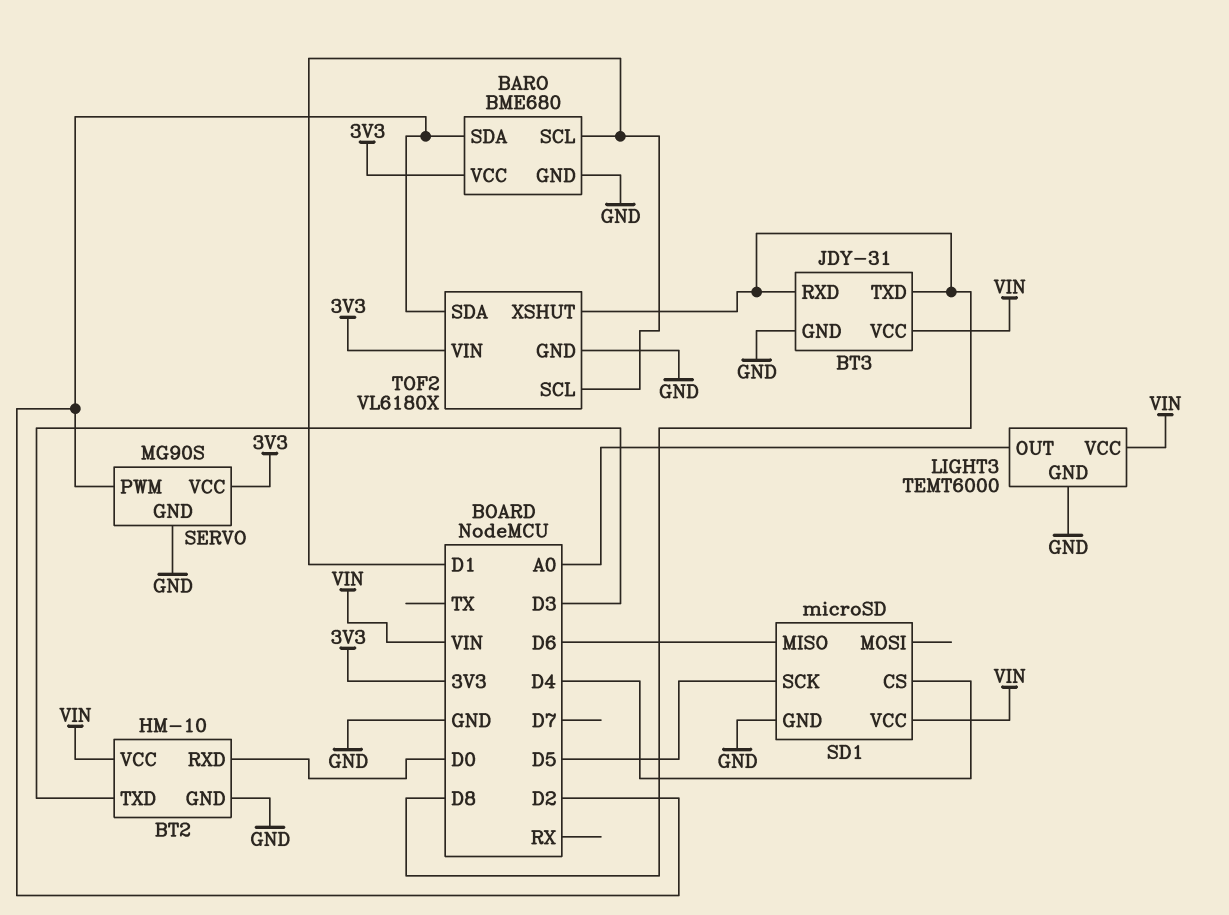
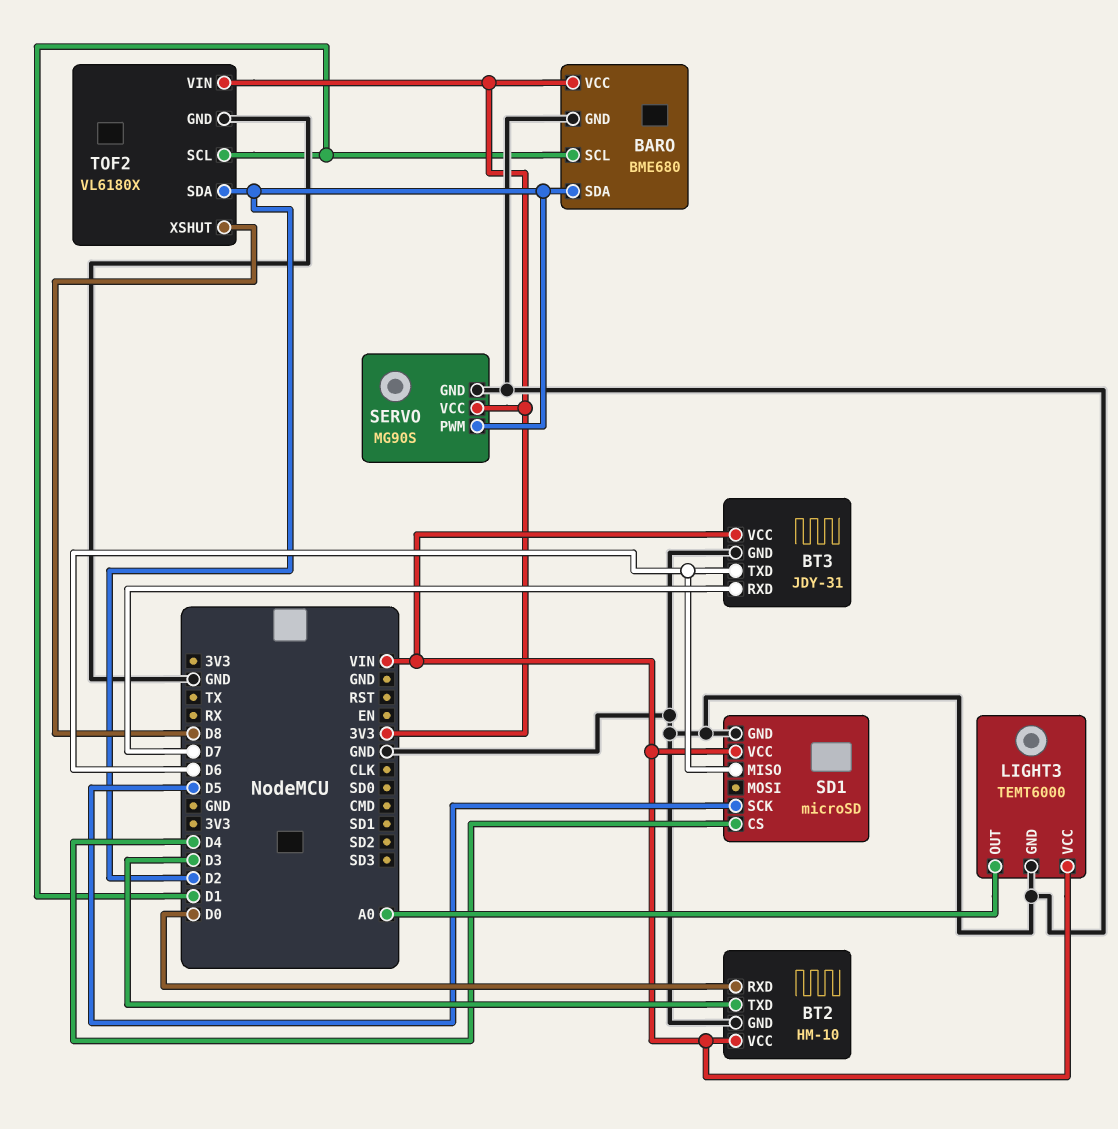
BT3 pin RXD: D8 -> D7
BT3 pin TXD: D8 -> D6

